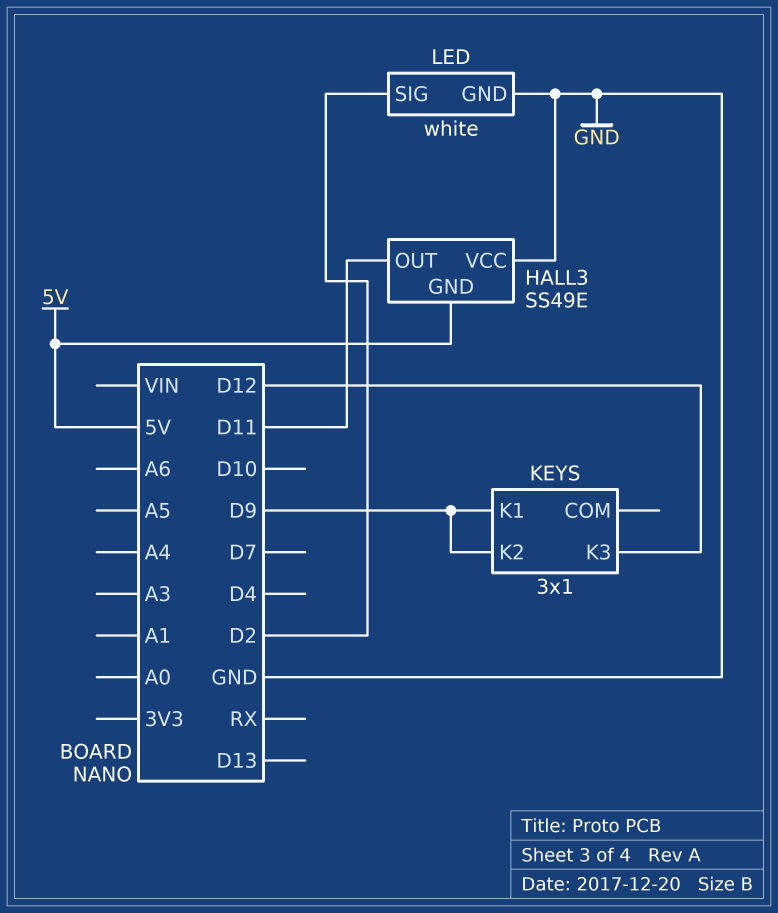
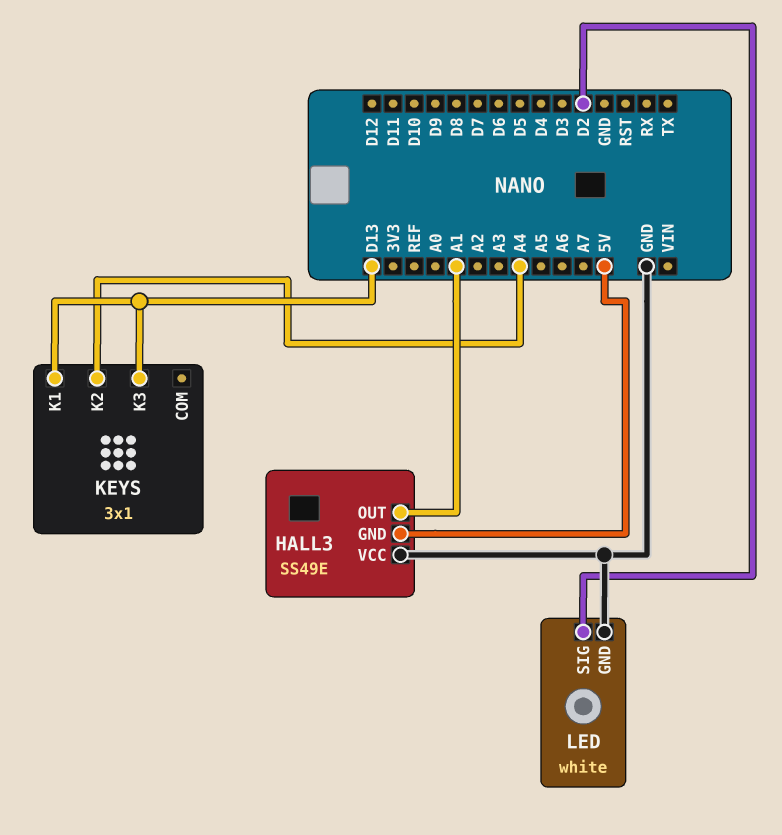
HALL3 pin OUT: D11 -> A1
KEYS pin K1: D9 -> D13
KEYS pin K2: D9 -> A4
KEYS pin K3: D12 -> D13

